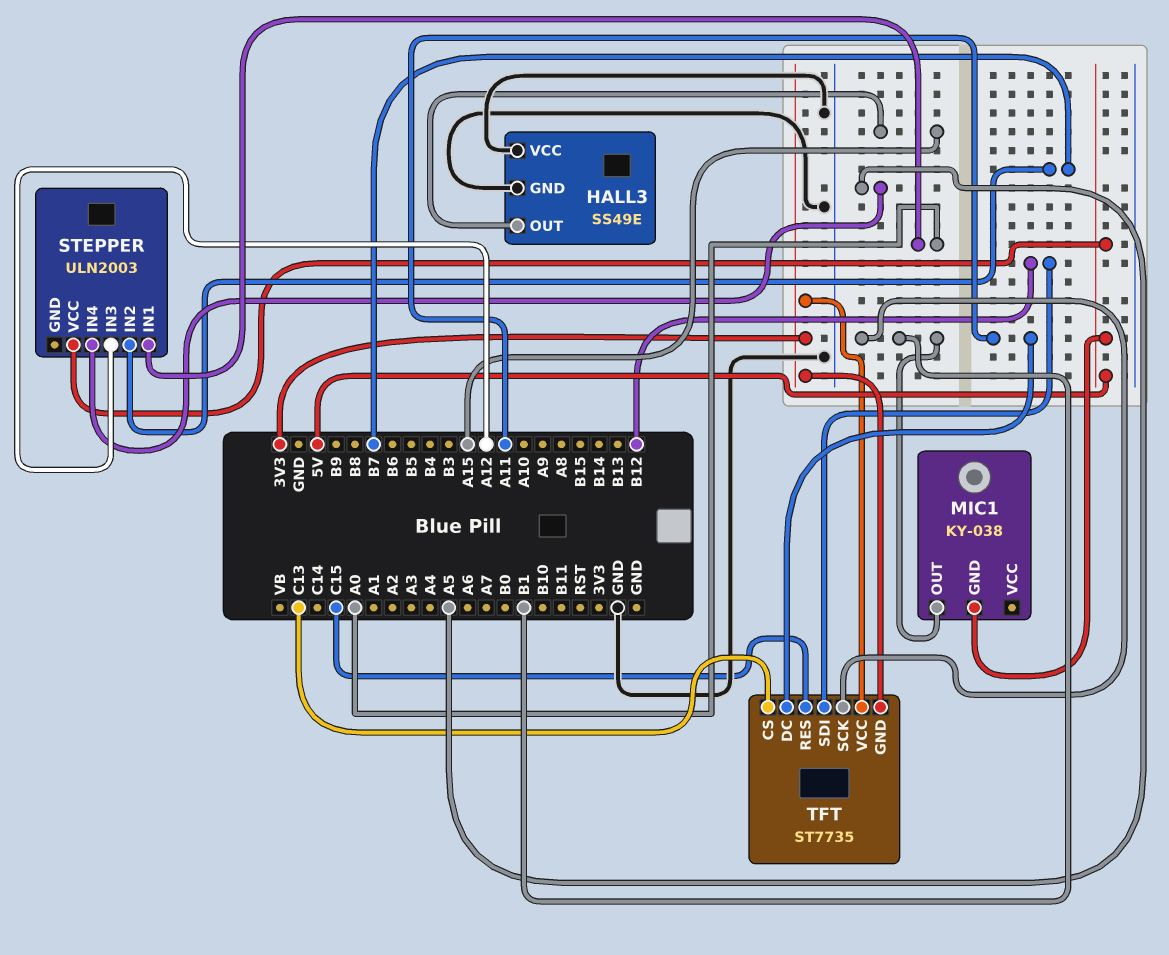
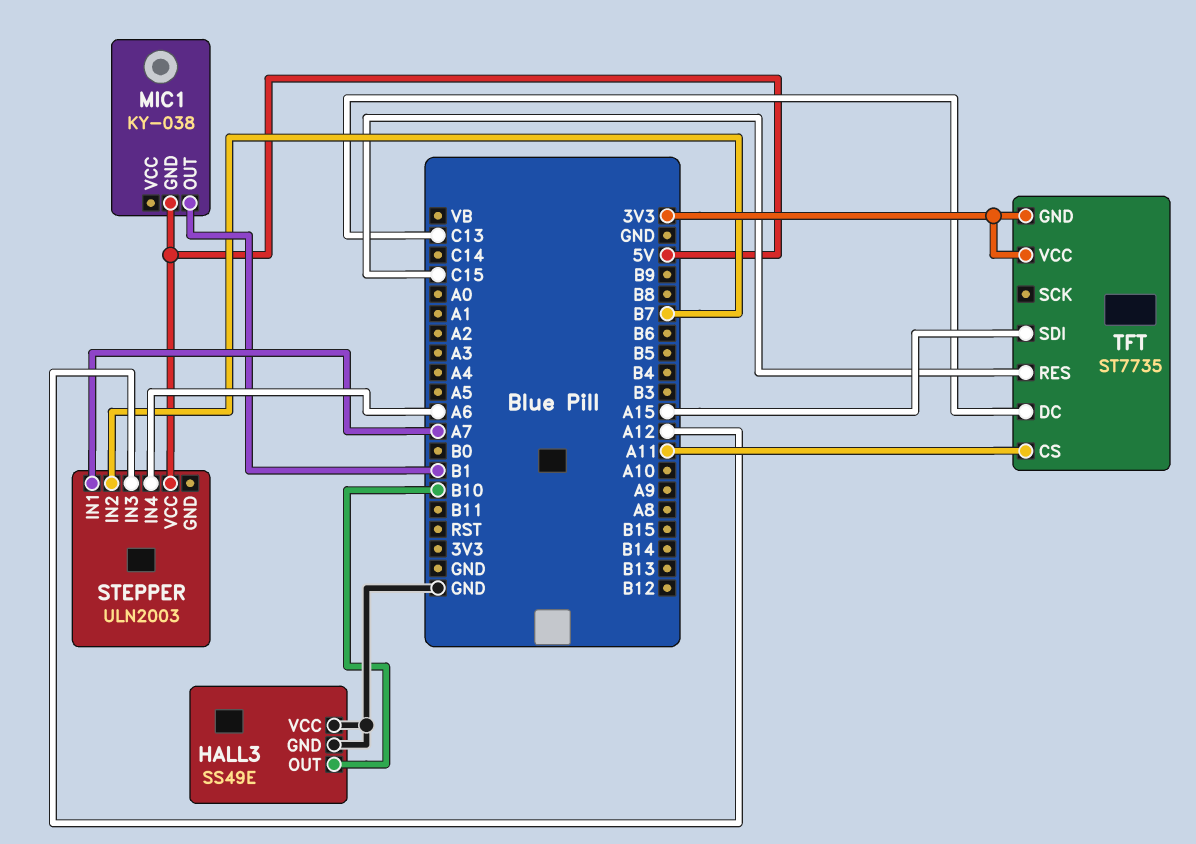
HALL3 pin OUT: A15 -> B10
STEPPER pin IN1: A0 -> A7
STEPPER pin IN4: A5 -> A6
TFT pin CS: C13 -> A11
TFT pin DC: A11 -> C13
TFT pin SCK: B1 -> none
TFT pin SDI: B12 -> A15

